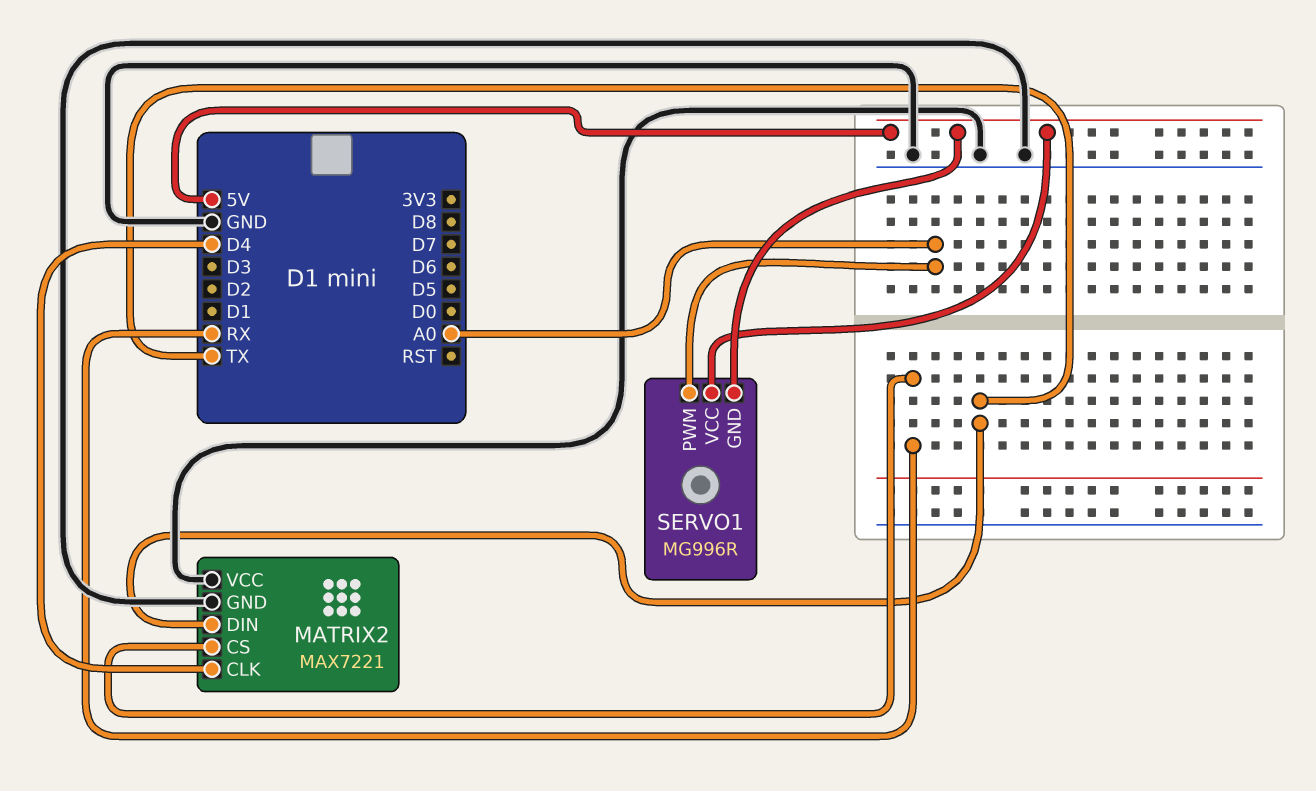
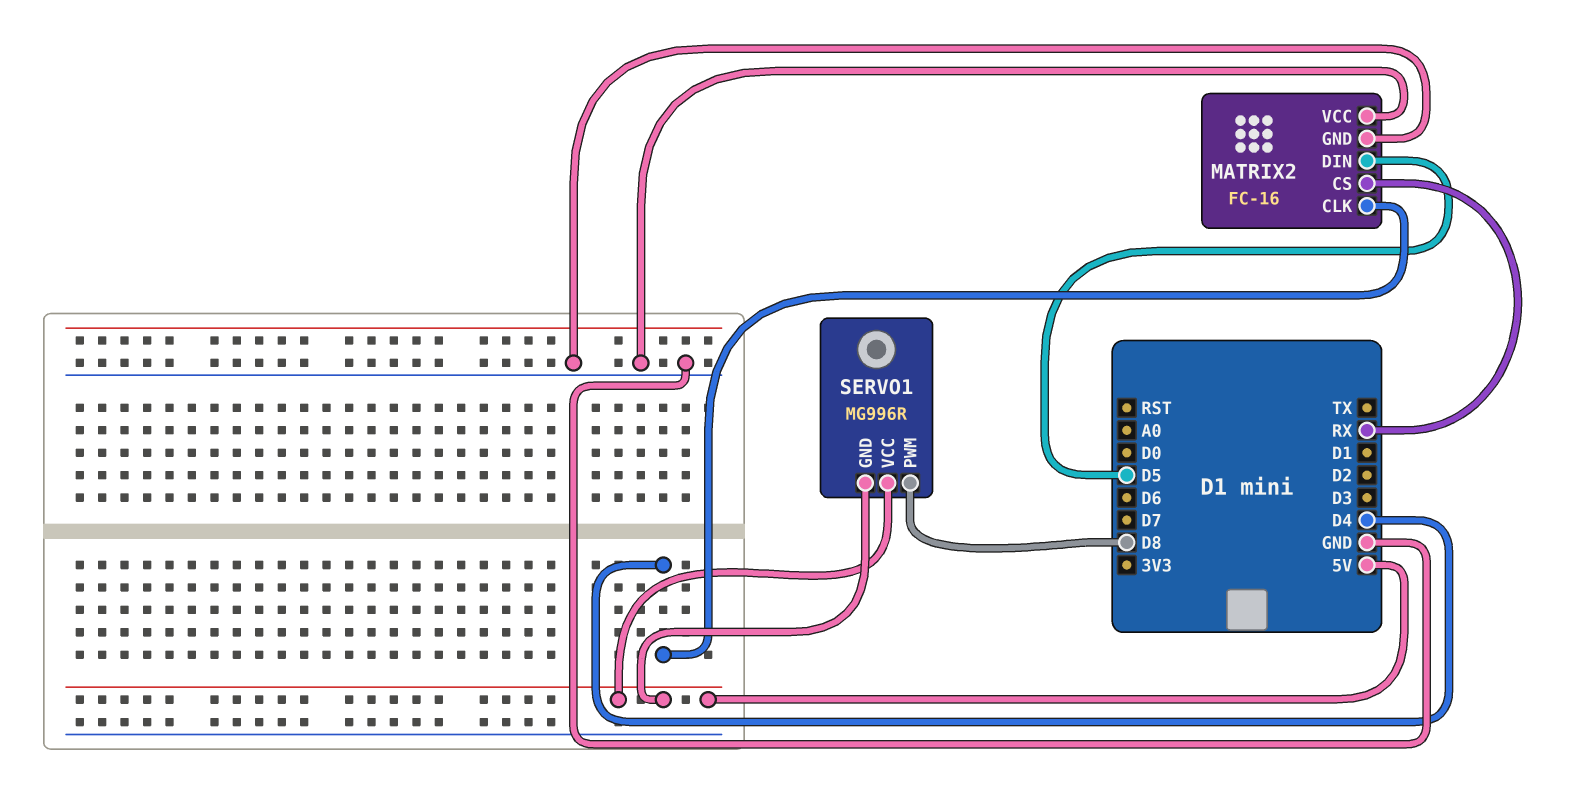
MATRIX2: MAX7221 -> FC-16
MATRIX2 pin DIN: TX -> D5
SERVO1 pin PWM: A0 -> D8

